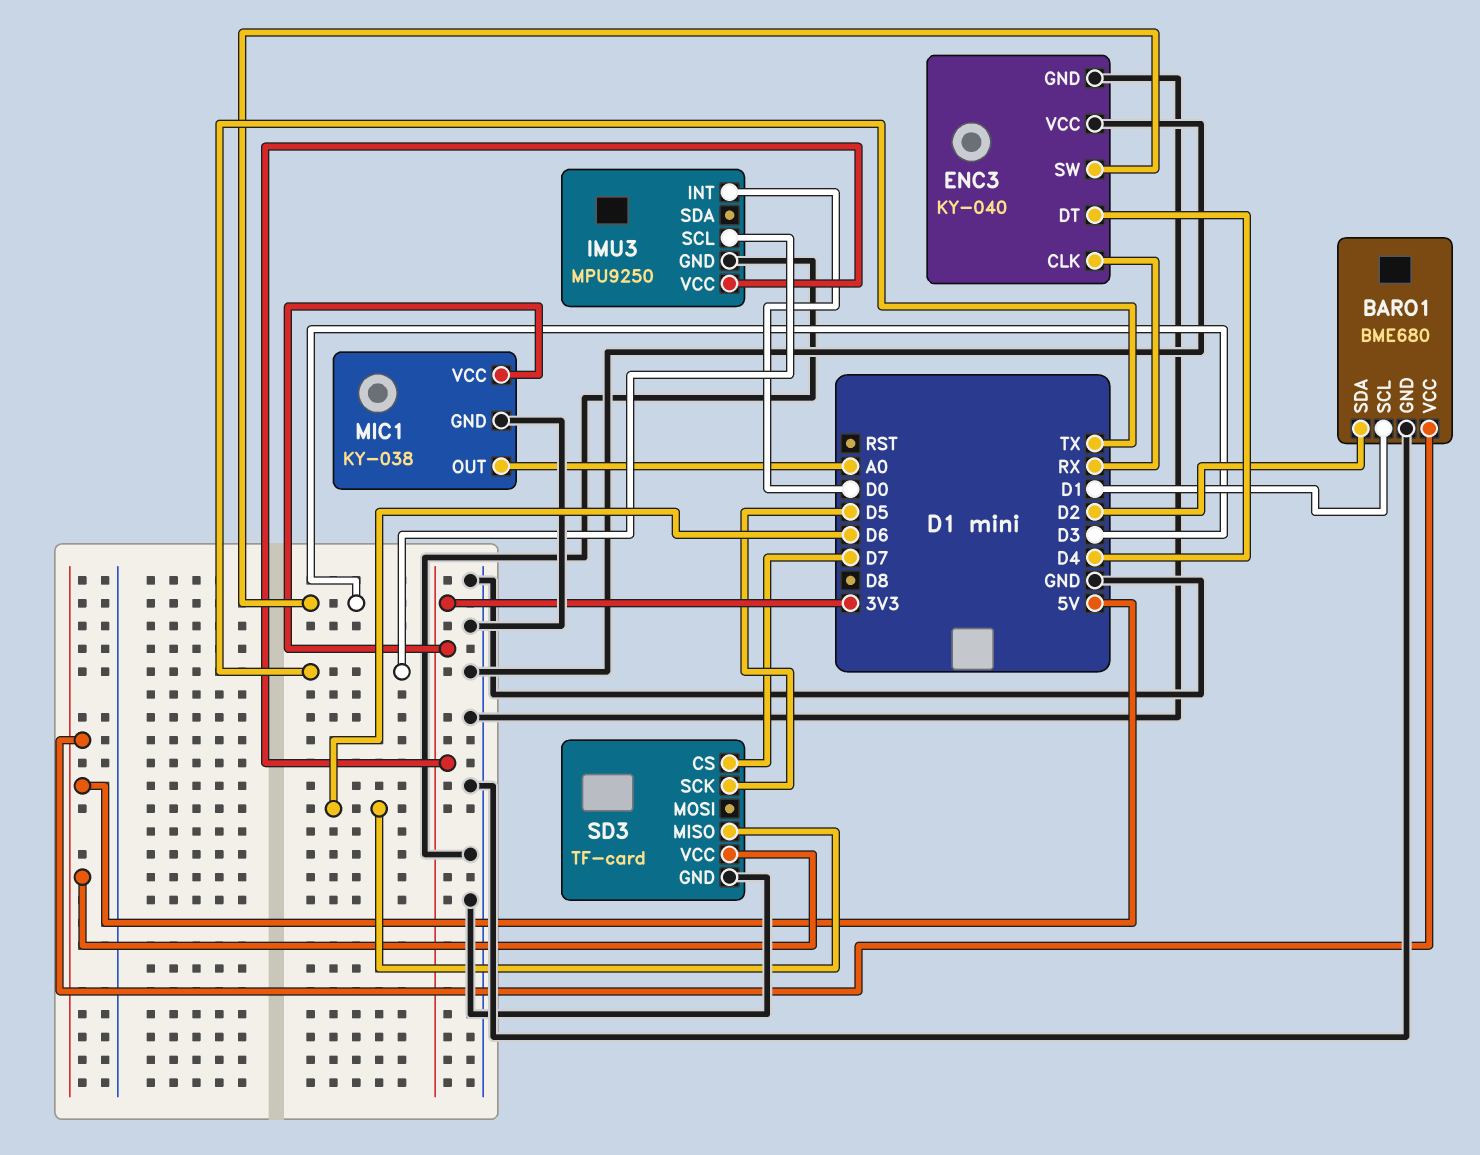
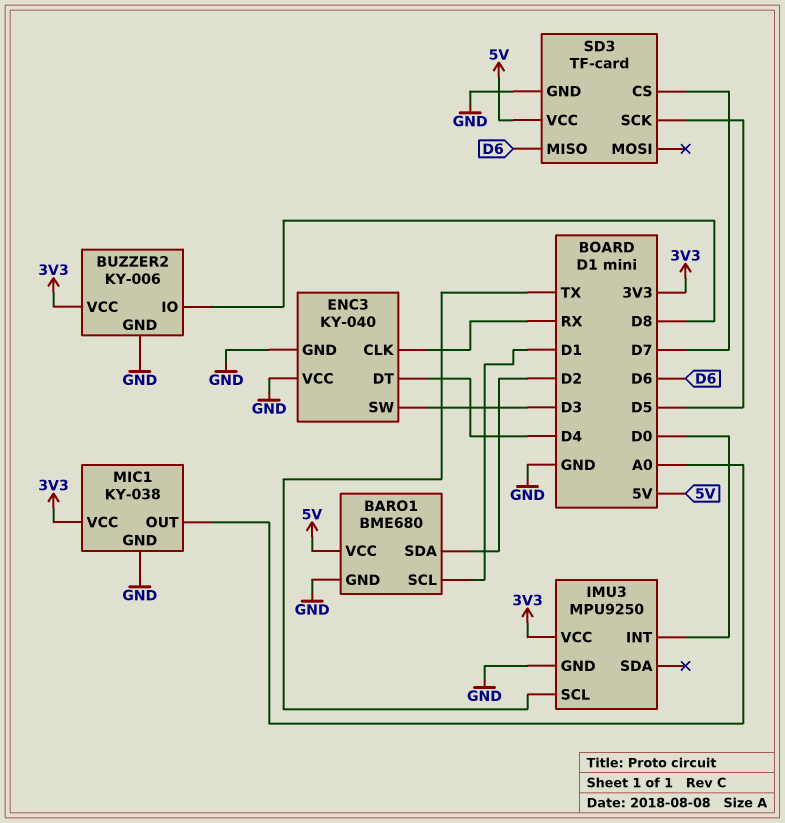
BUZZER2: none -> KY-006
BUZZER2 pin GND: none -> GND
BUZZER2 pin IO: none -> D8
BUZZER2 pin VCC: none -> 3V3

